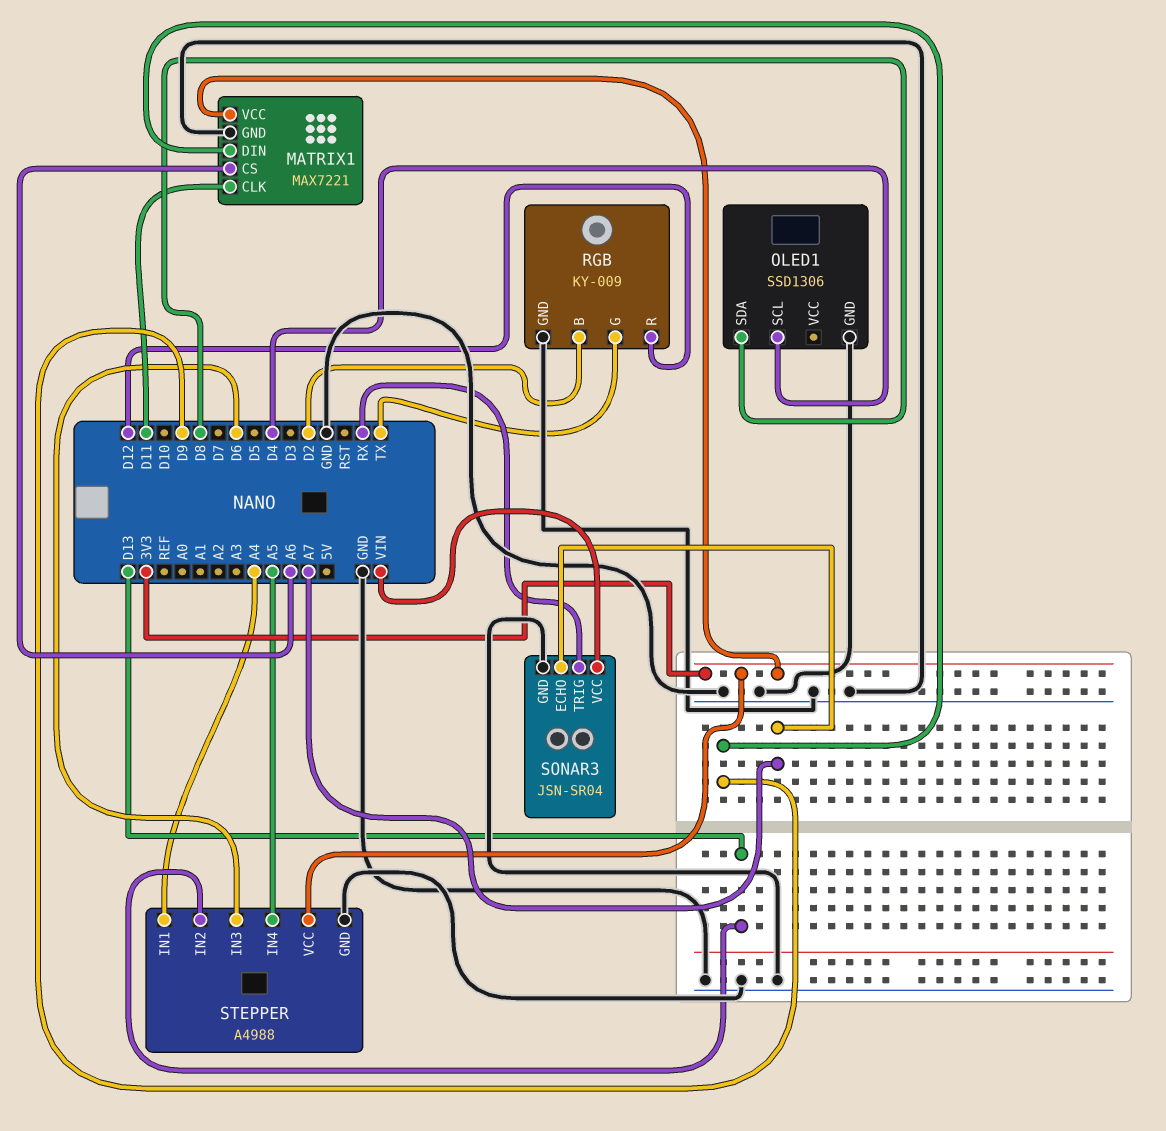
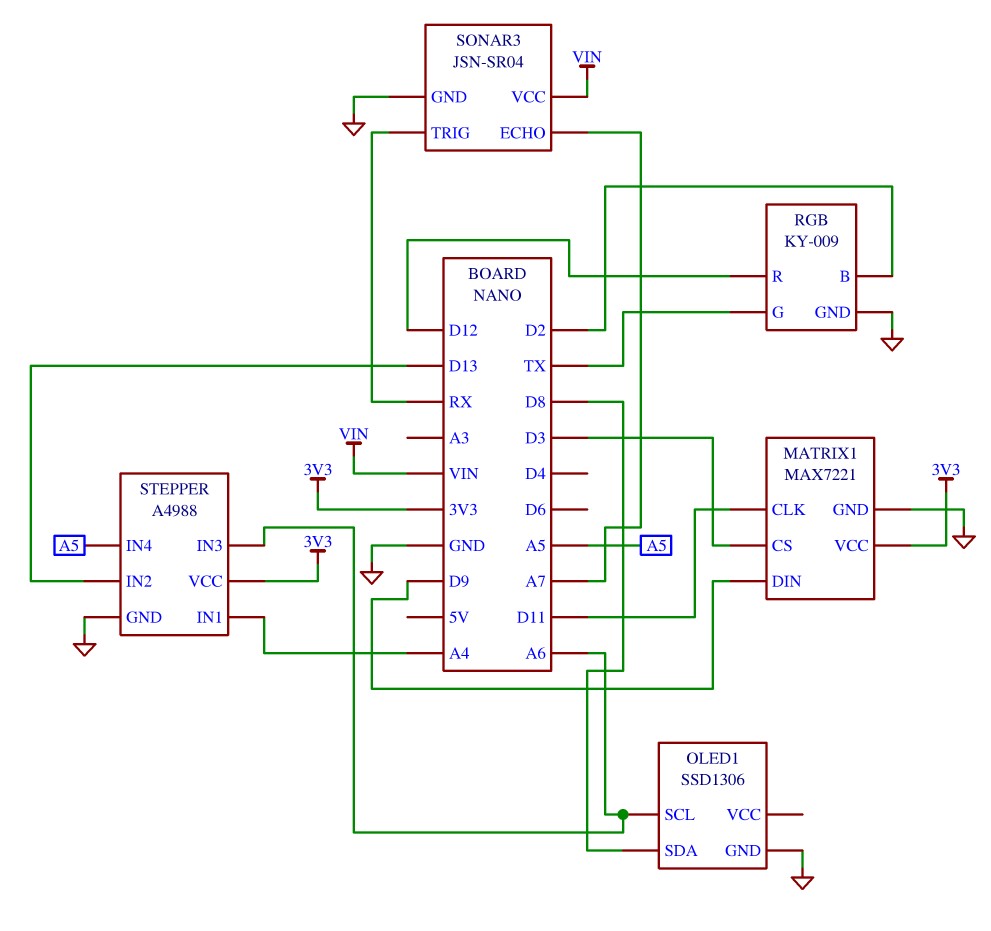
MATRIX1 pin CS: A6 -> D3
OLED1 pin SCL: D4 -> A6
STEPPER pin IN3: D6 -> A6

